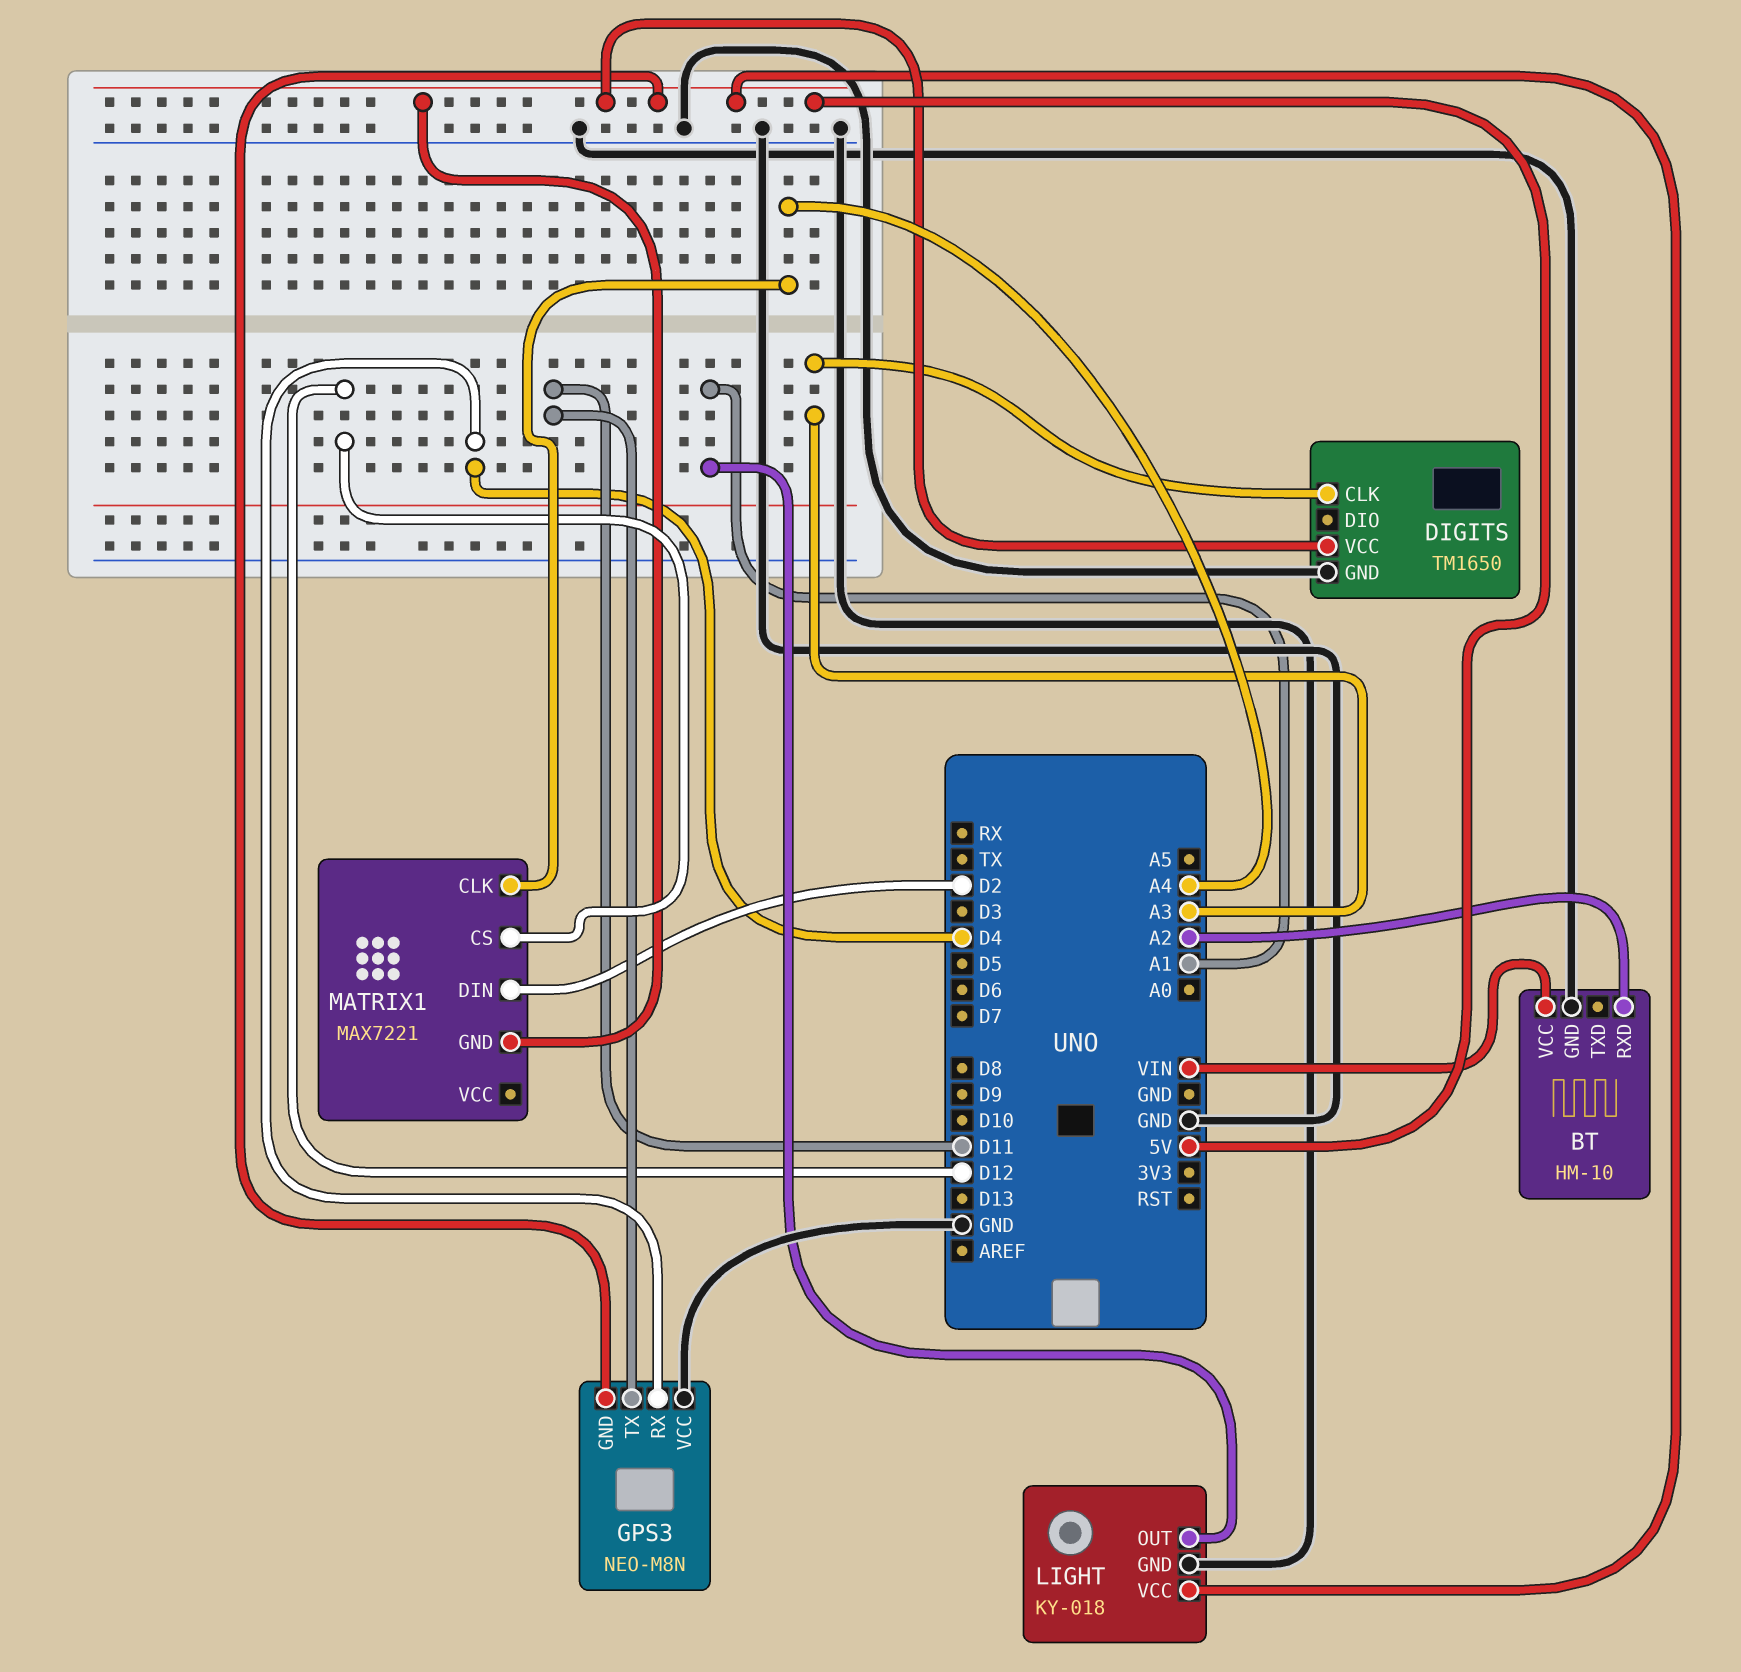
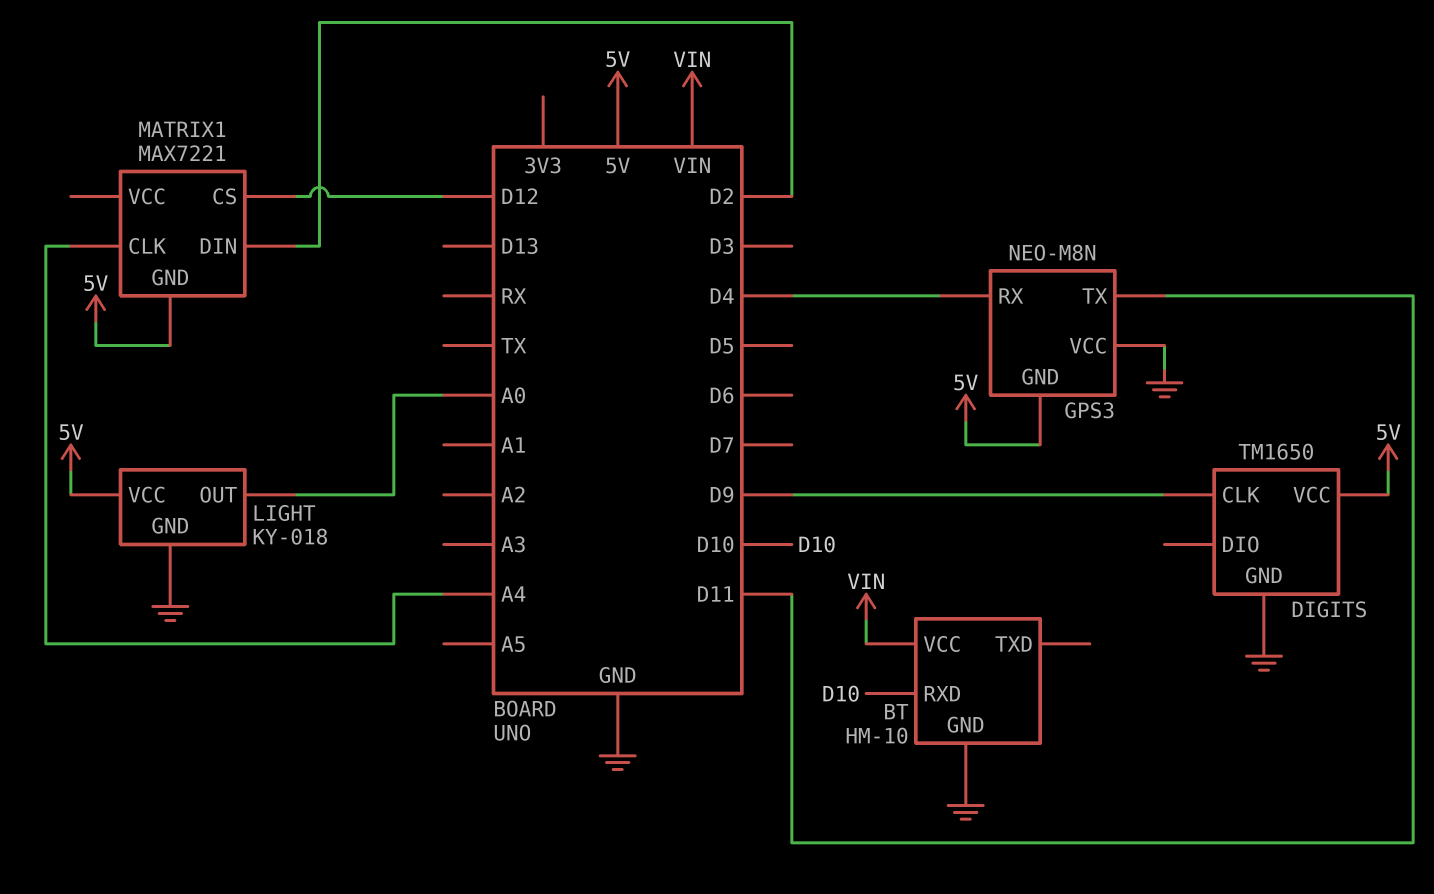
BT pin RXD: A2 -> D10
DIGITS pin CLK: A3 -> D9
LIGHT pin OUT: A1 -> A0

